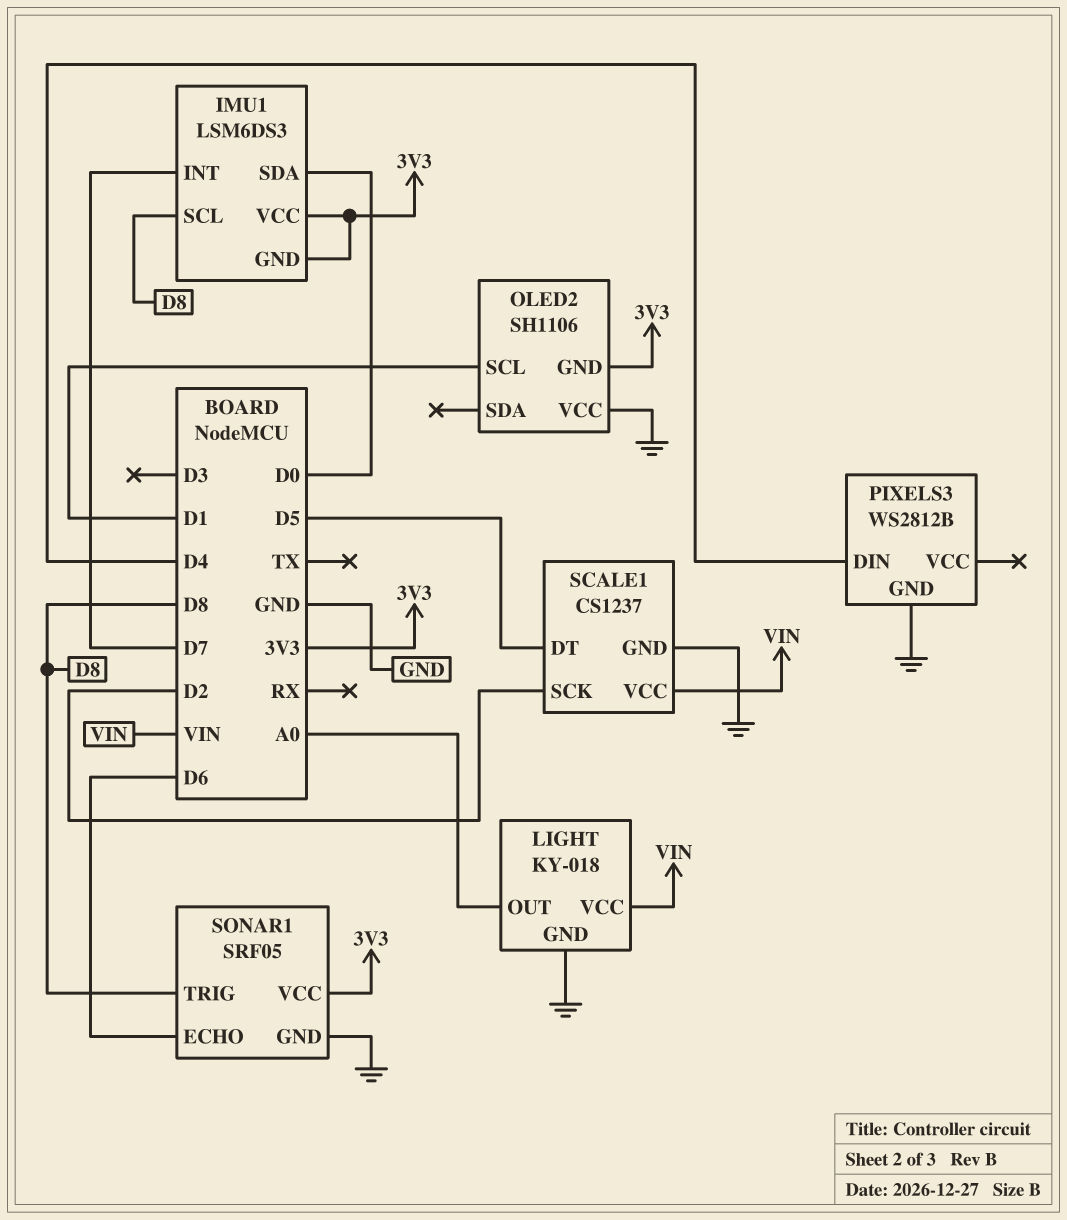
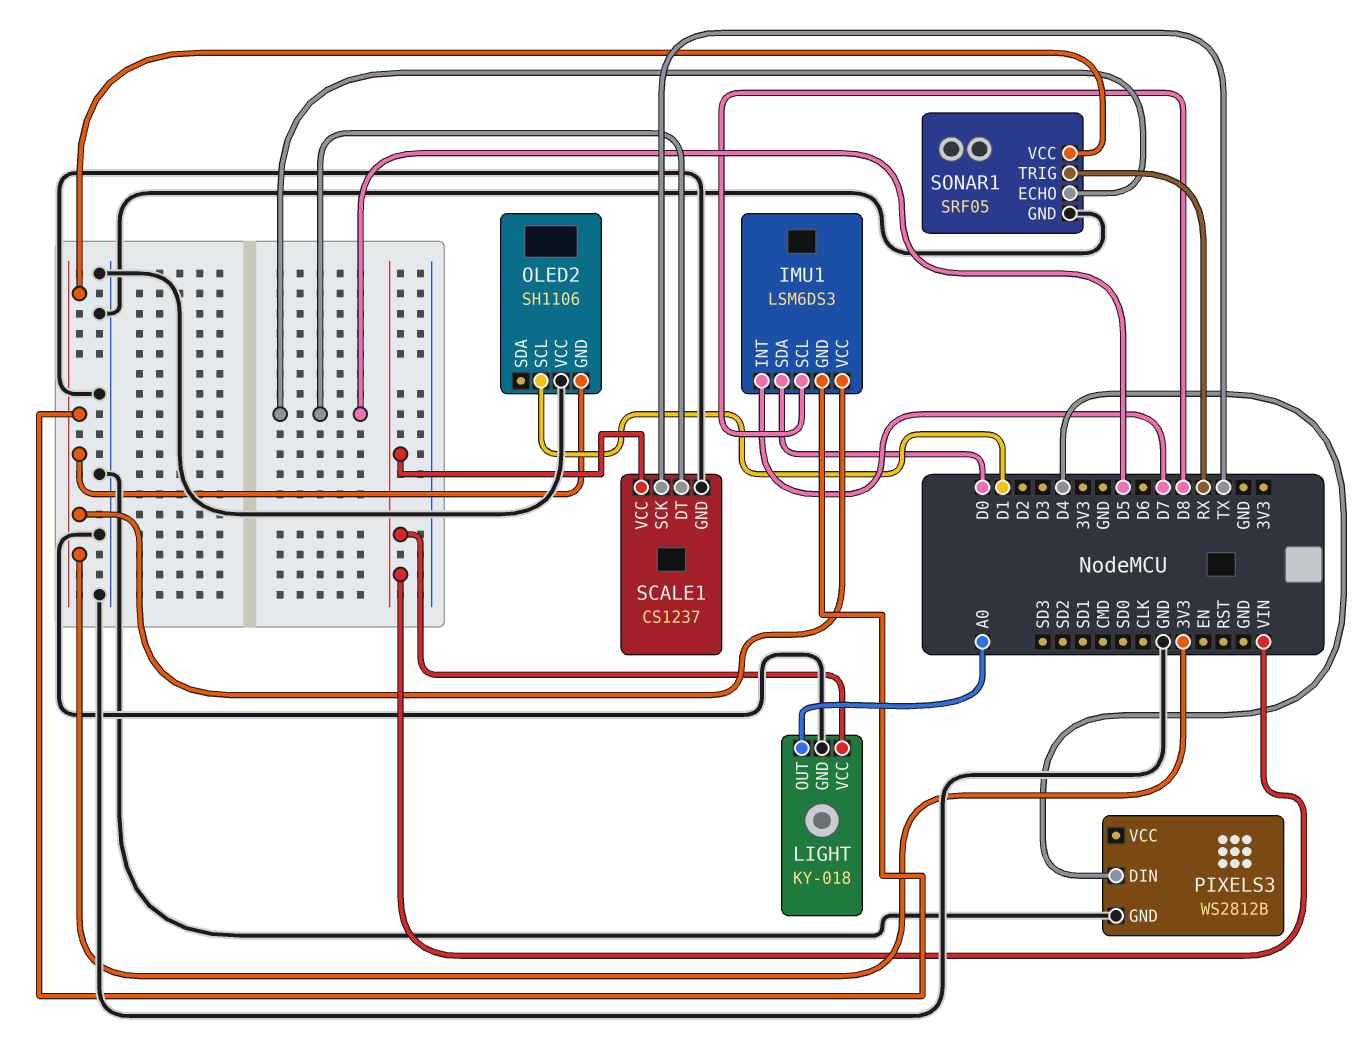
SCALE1 pin SCK: D2 -> TX
SONAR1 pin ECHO: D6 -> D5
SONAR1 pin TRIG: D8 -> RX

